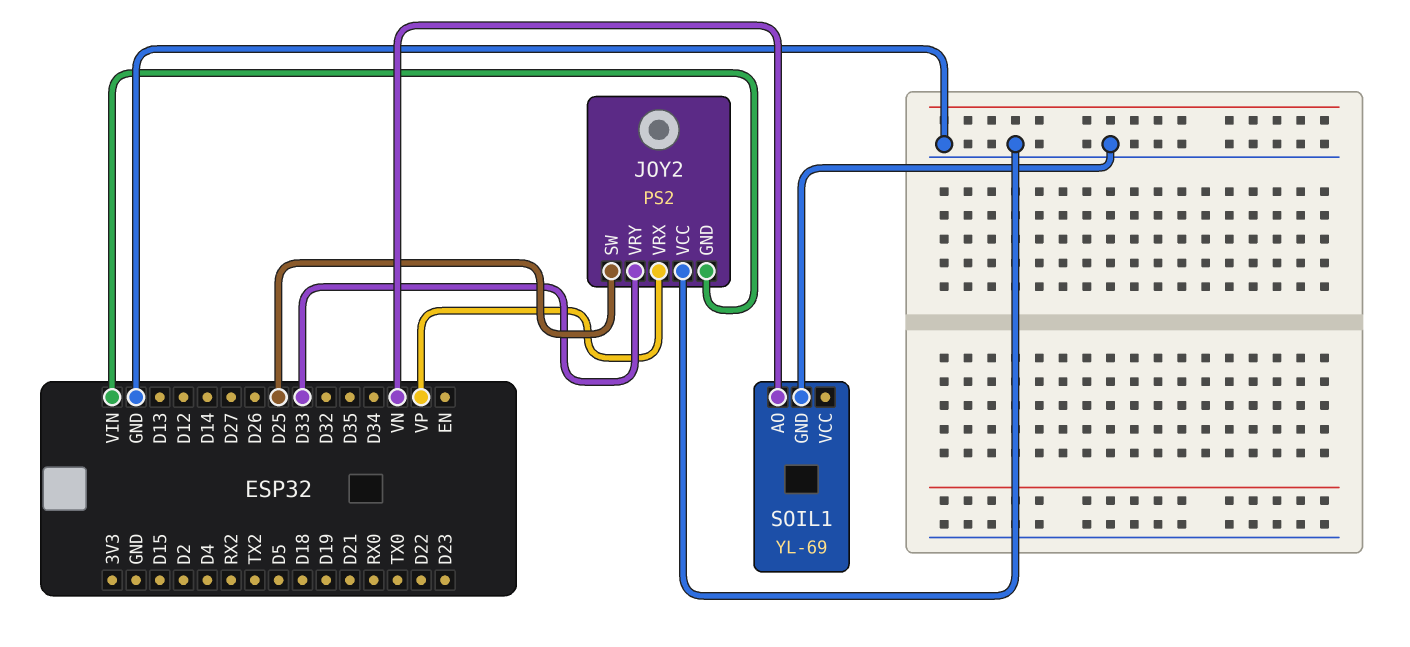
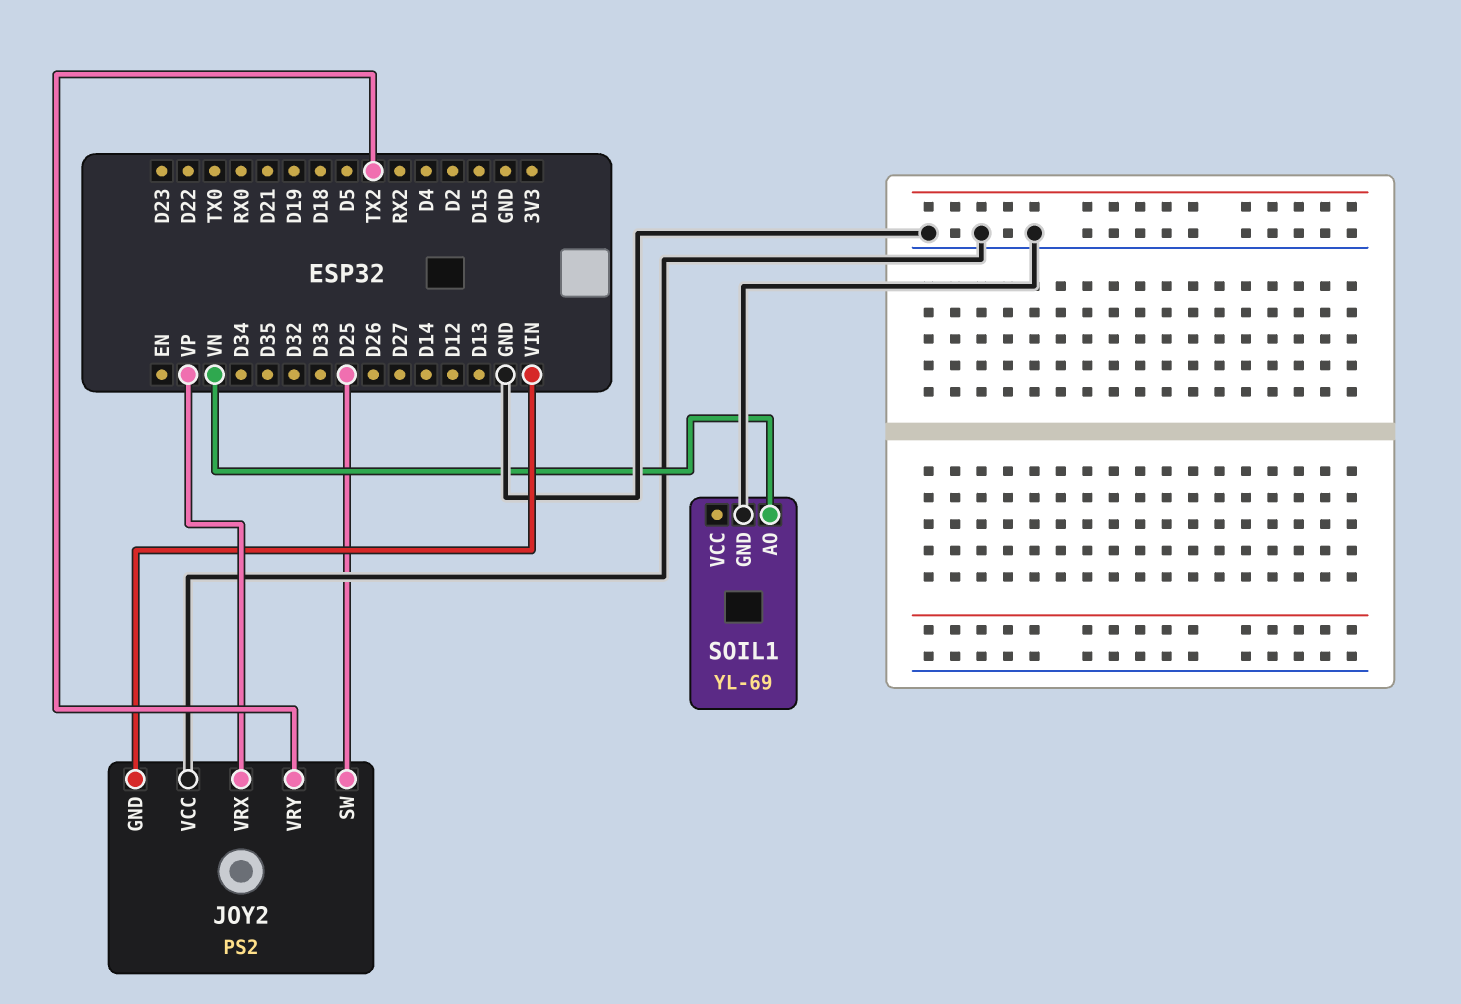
JOY2 pin VRY: D33 -> TX2

